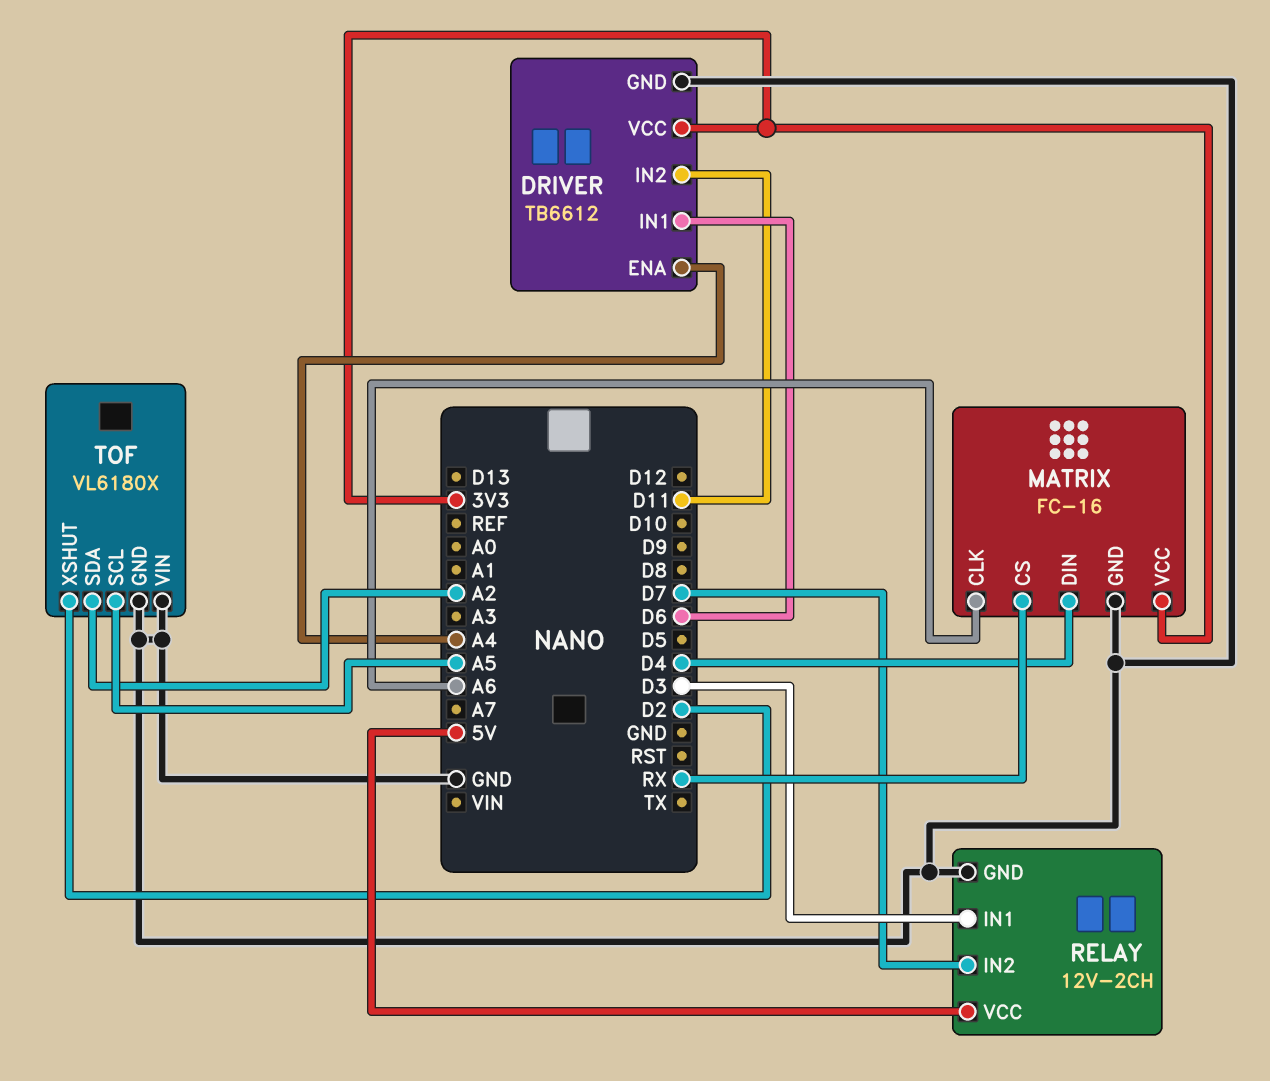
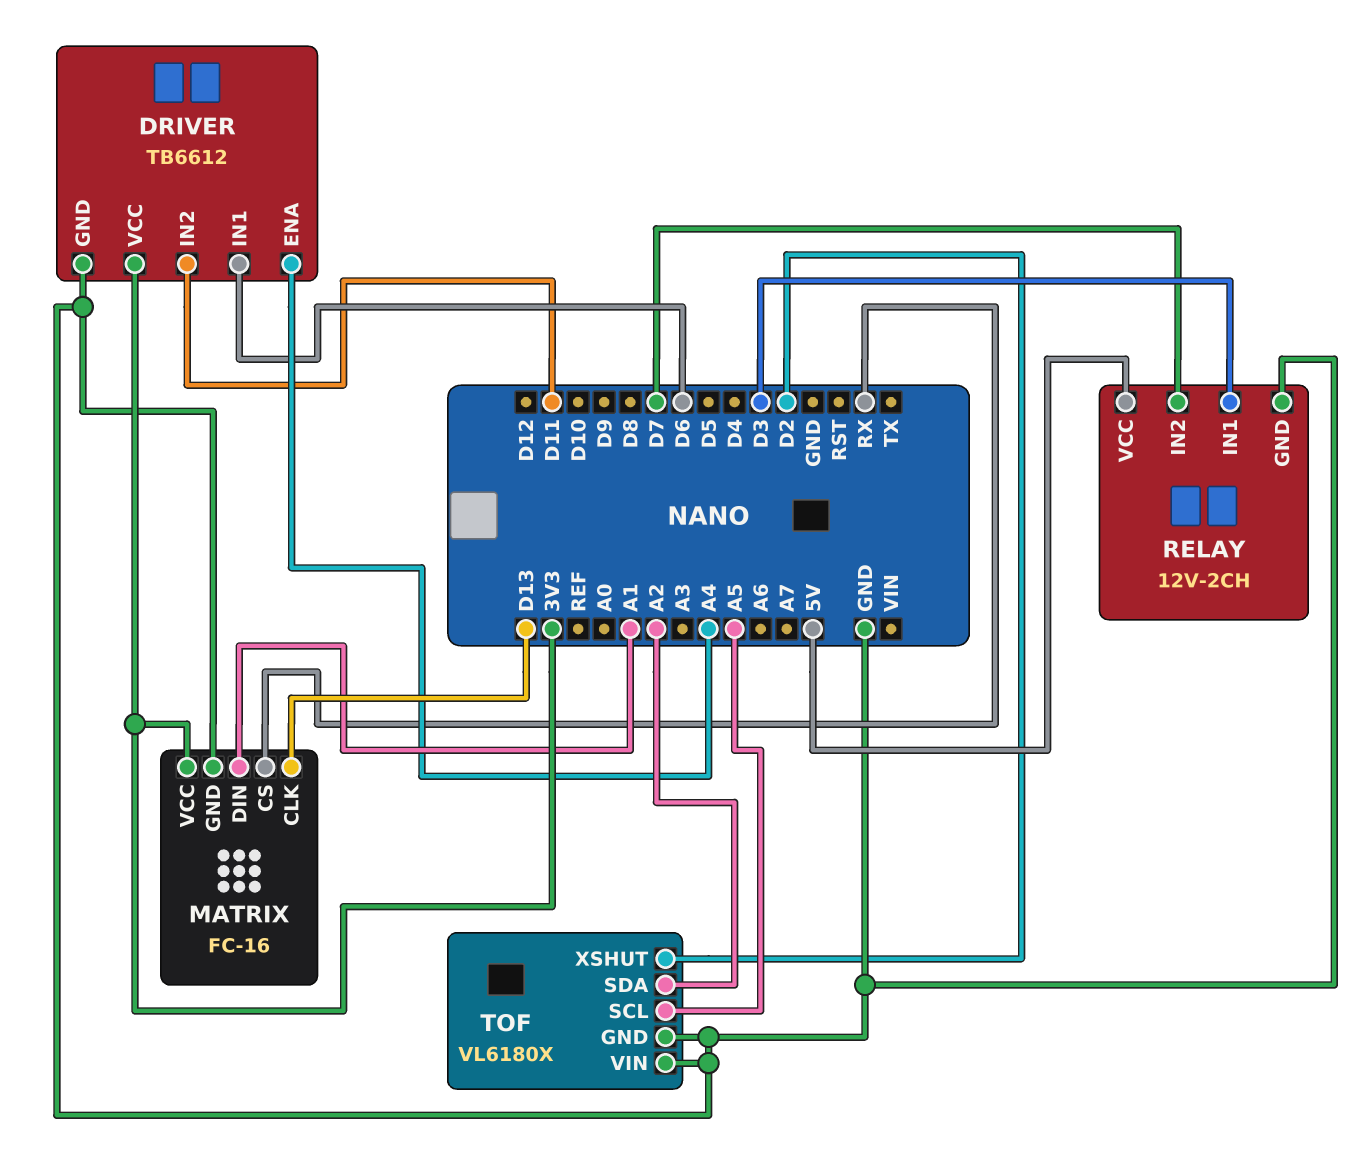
MATRIX pin CLK: A6 -> D13
MATRIX pin DIN: D4 -> A1

